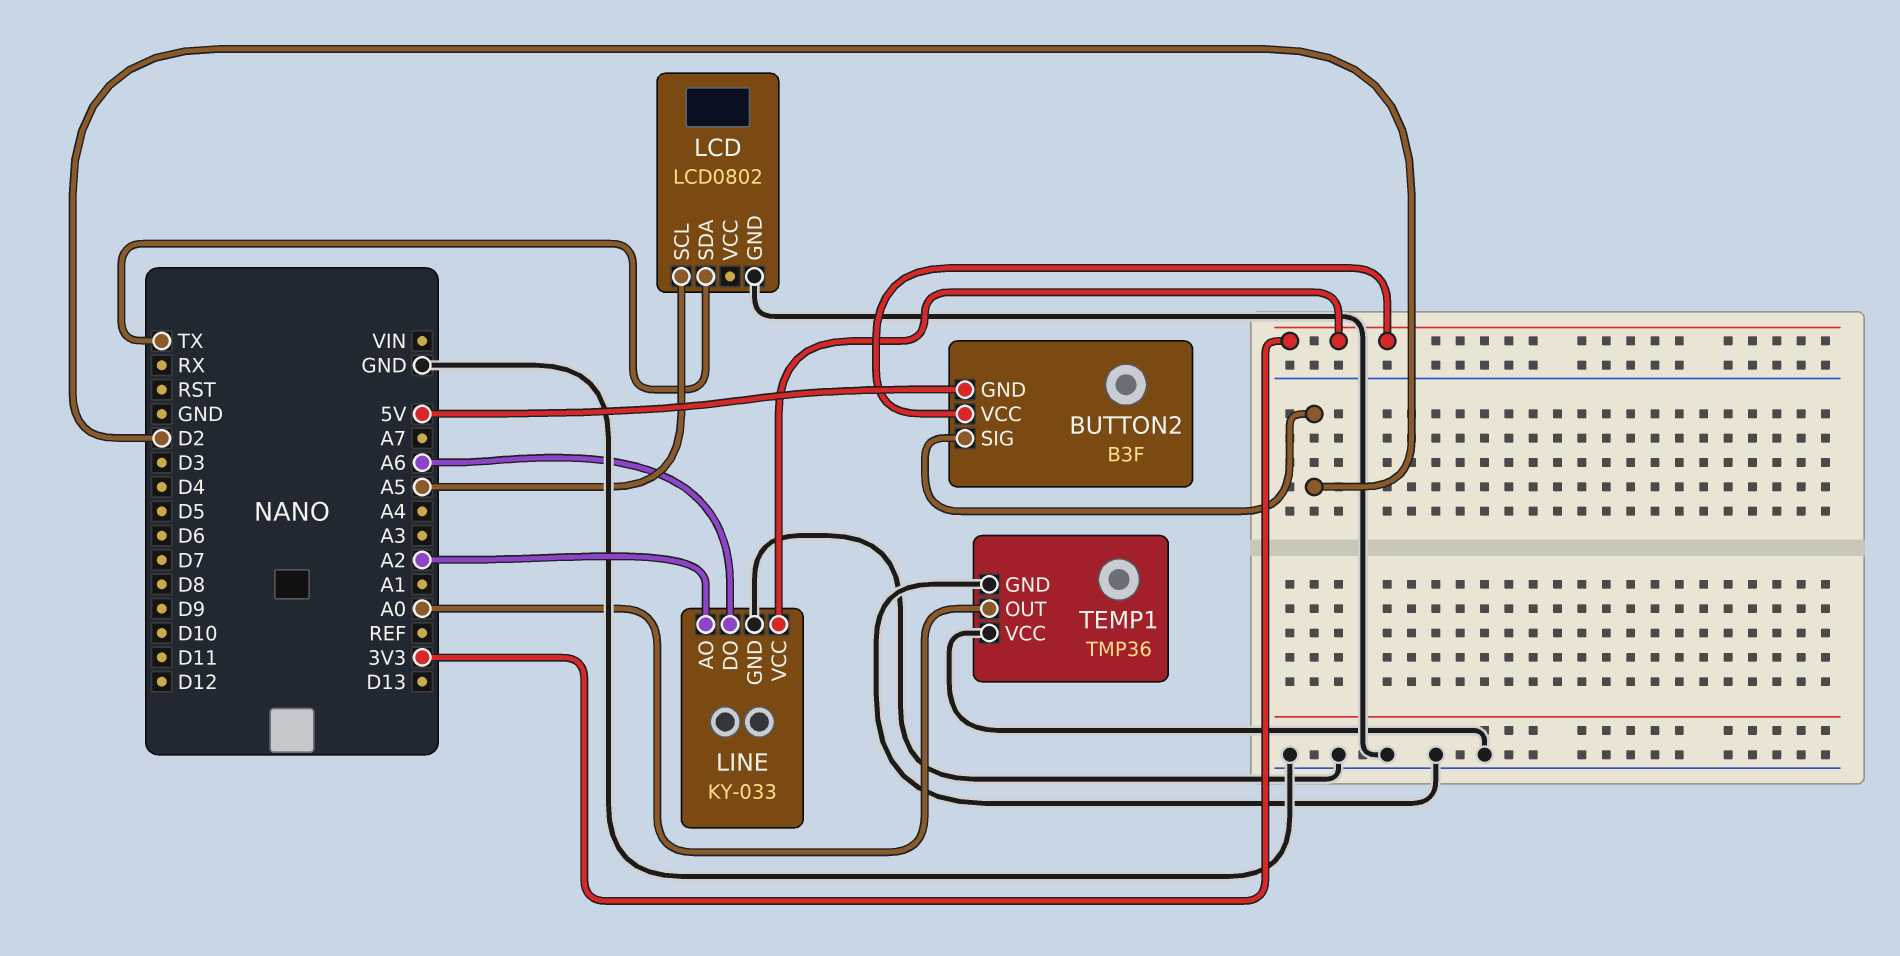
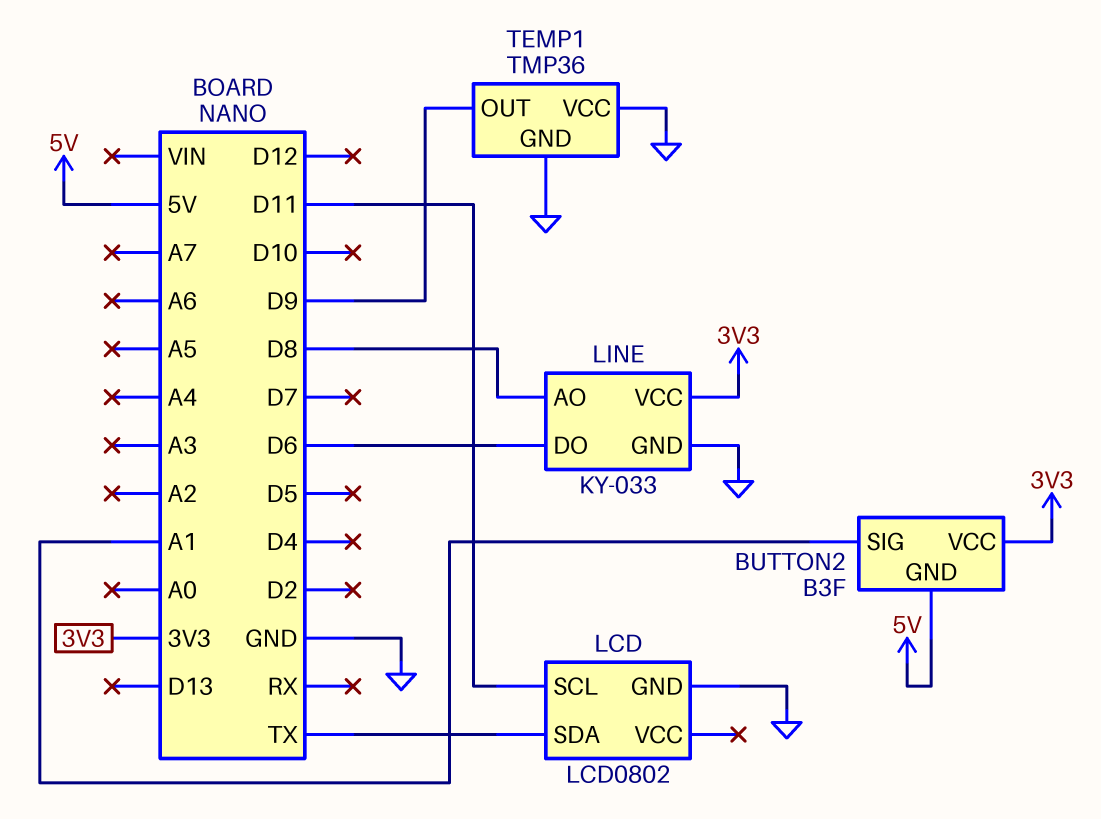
BUTTON2 pin SIG: D2 -> A1
LCD pin SCL: A5 -> D11
LINE pin AO: A2 -> D8
LINE pin DO: A6 -> D6
TEMP1 pin OUT: A0 -> D9

